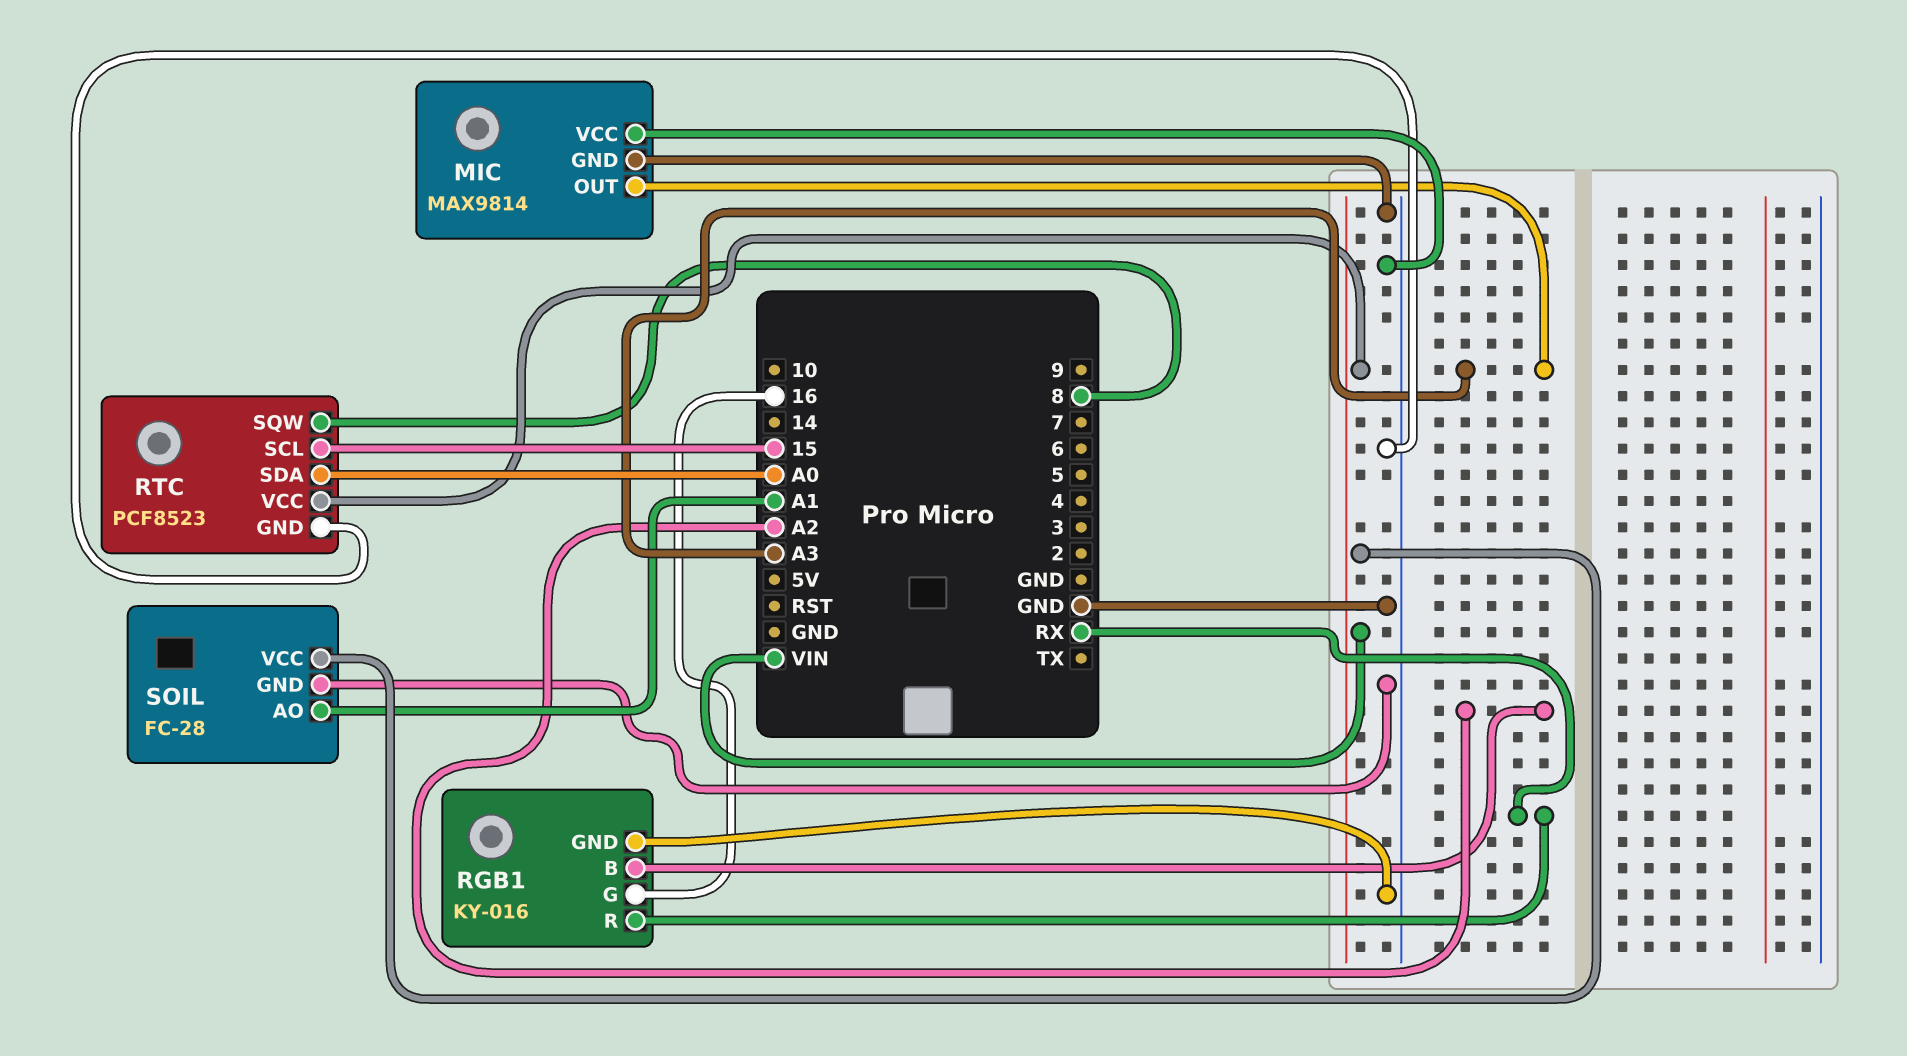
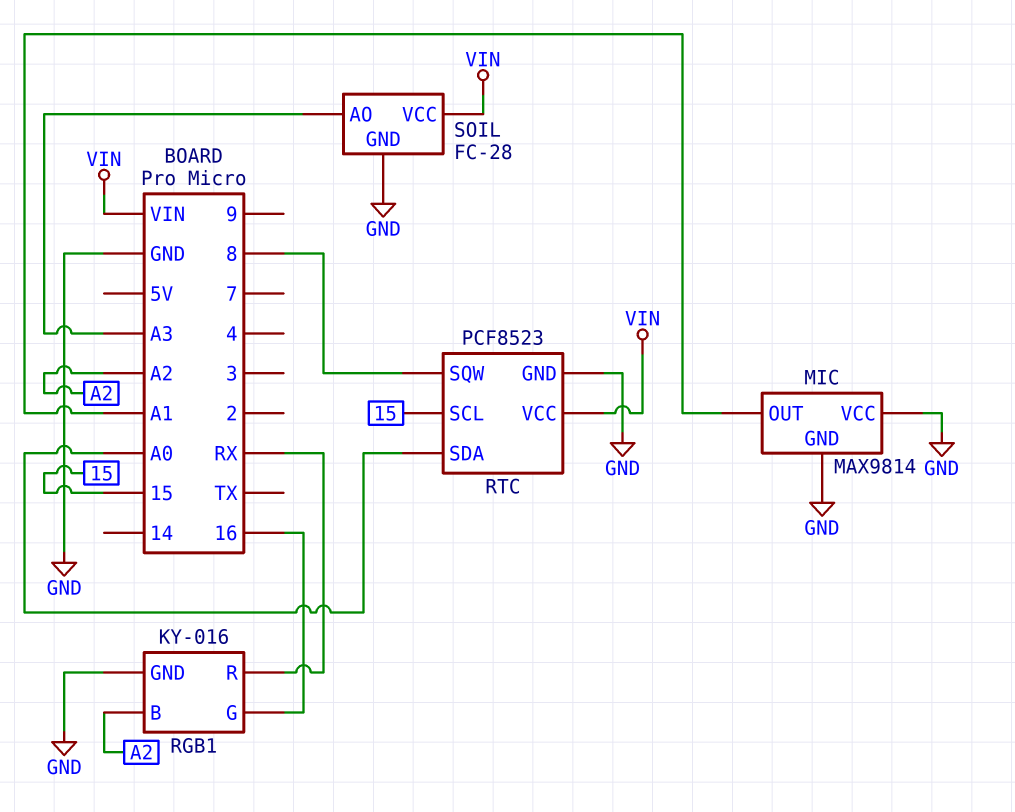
MIC pin OUT: A3 -> A1
SOIL pin AO: A1 -> A3

